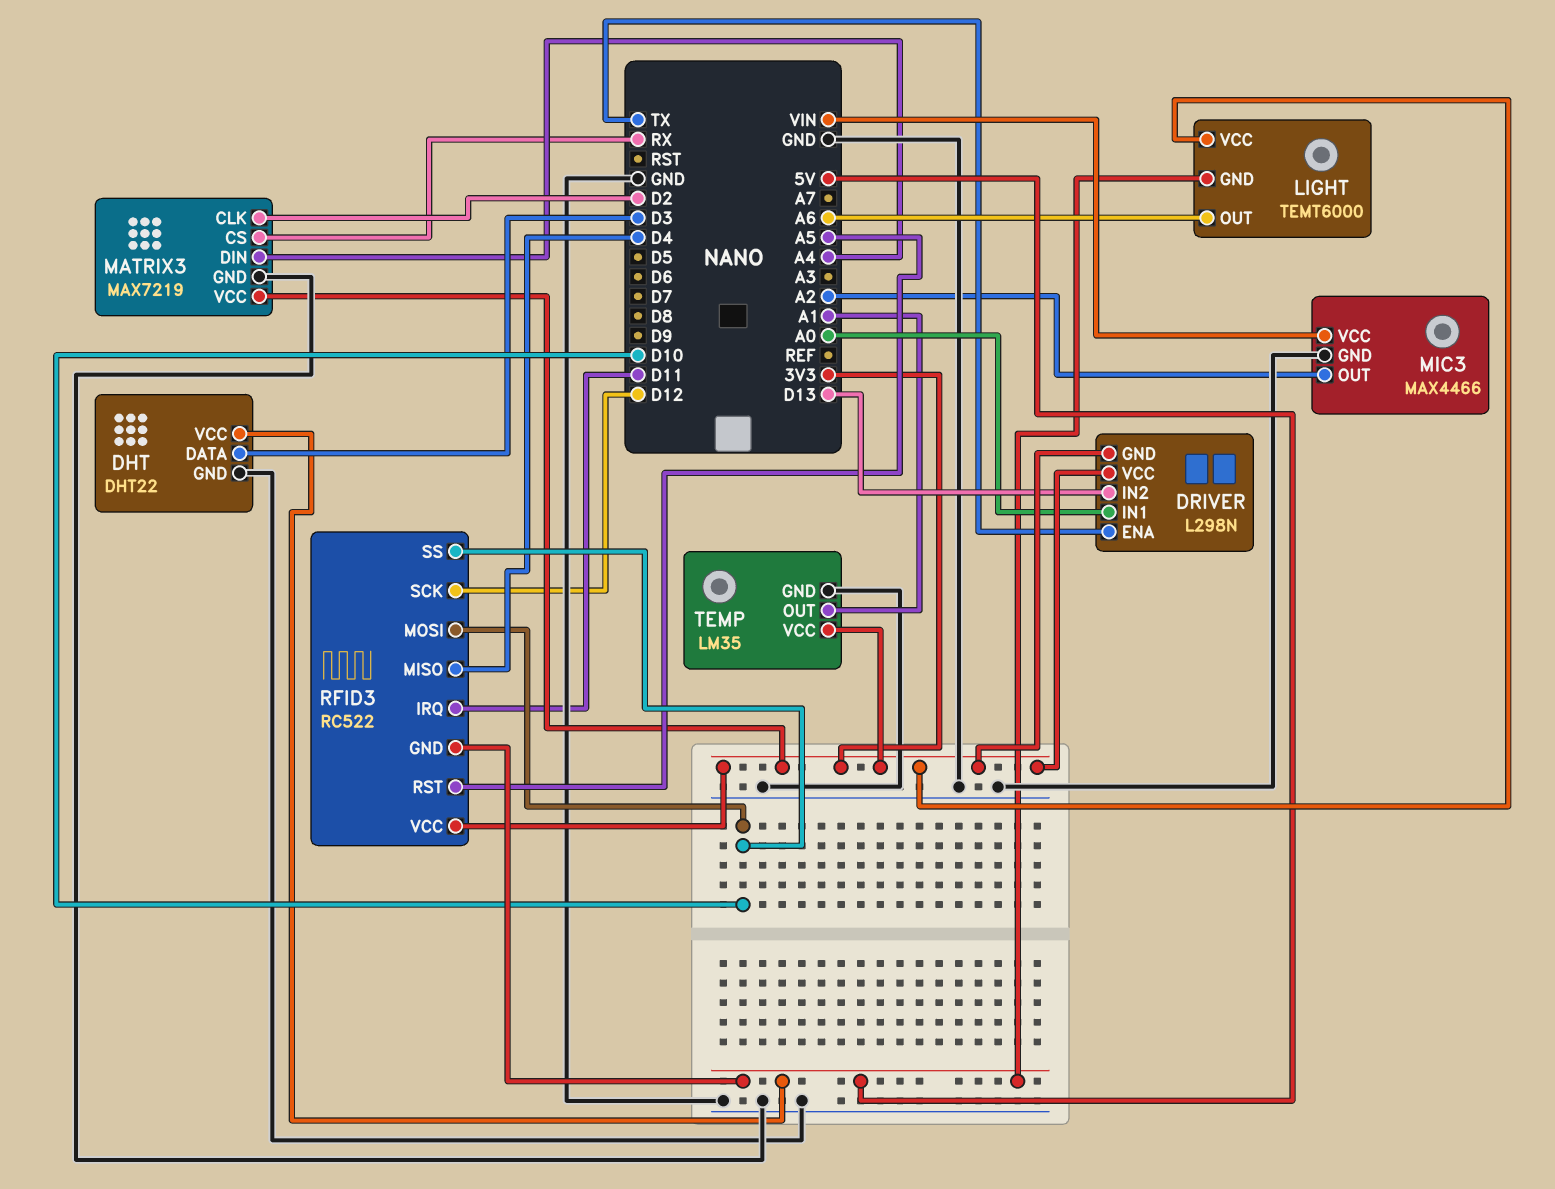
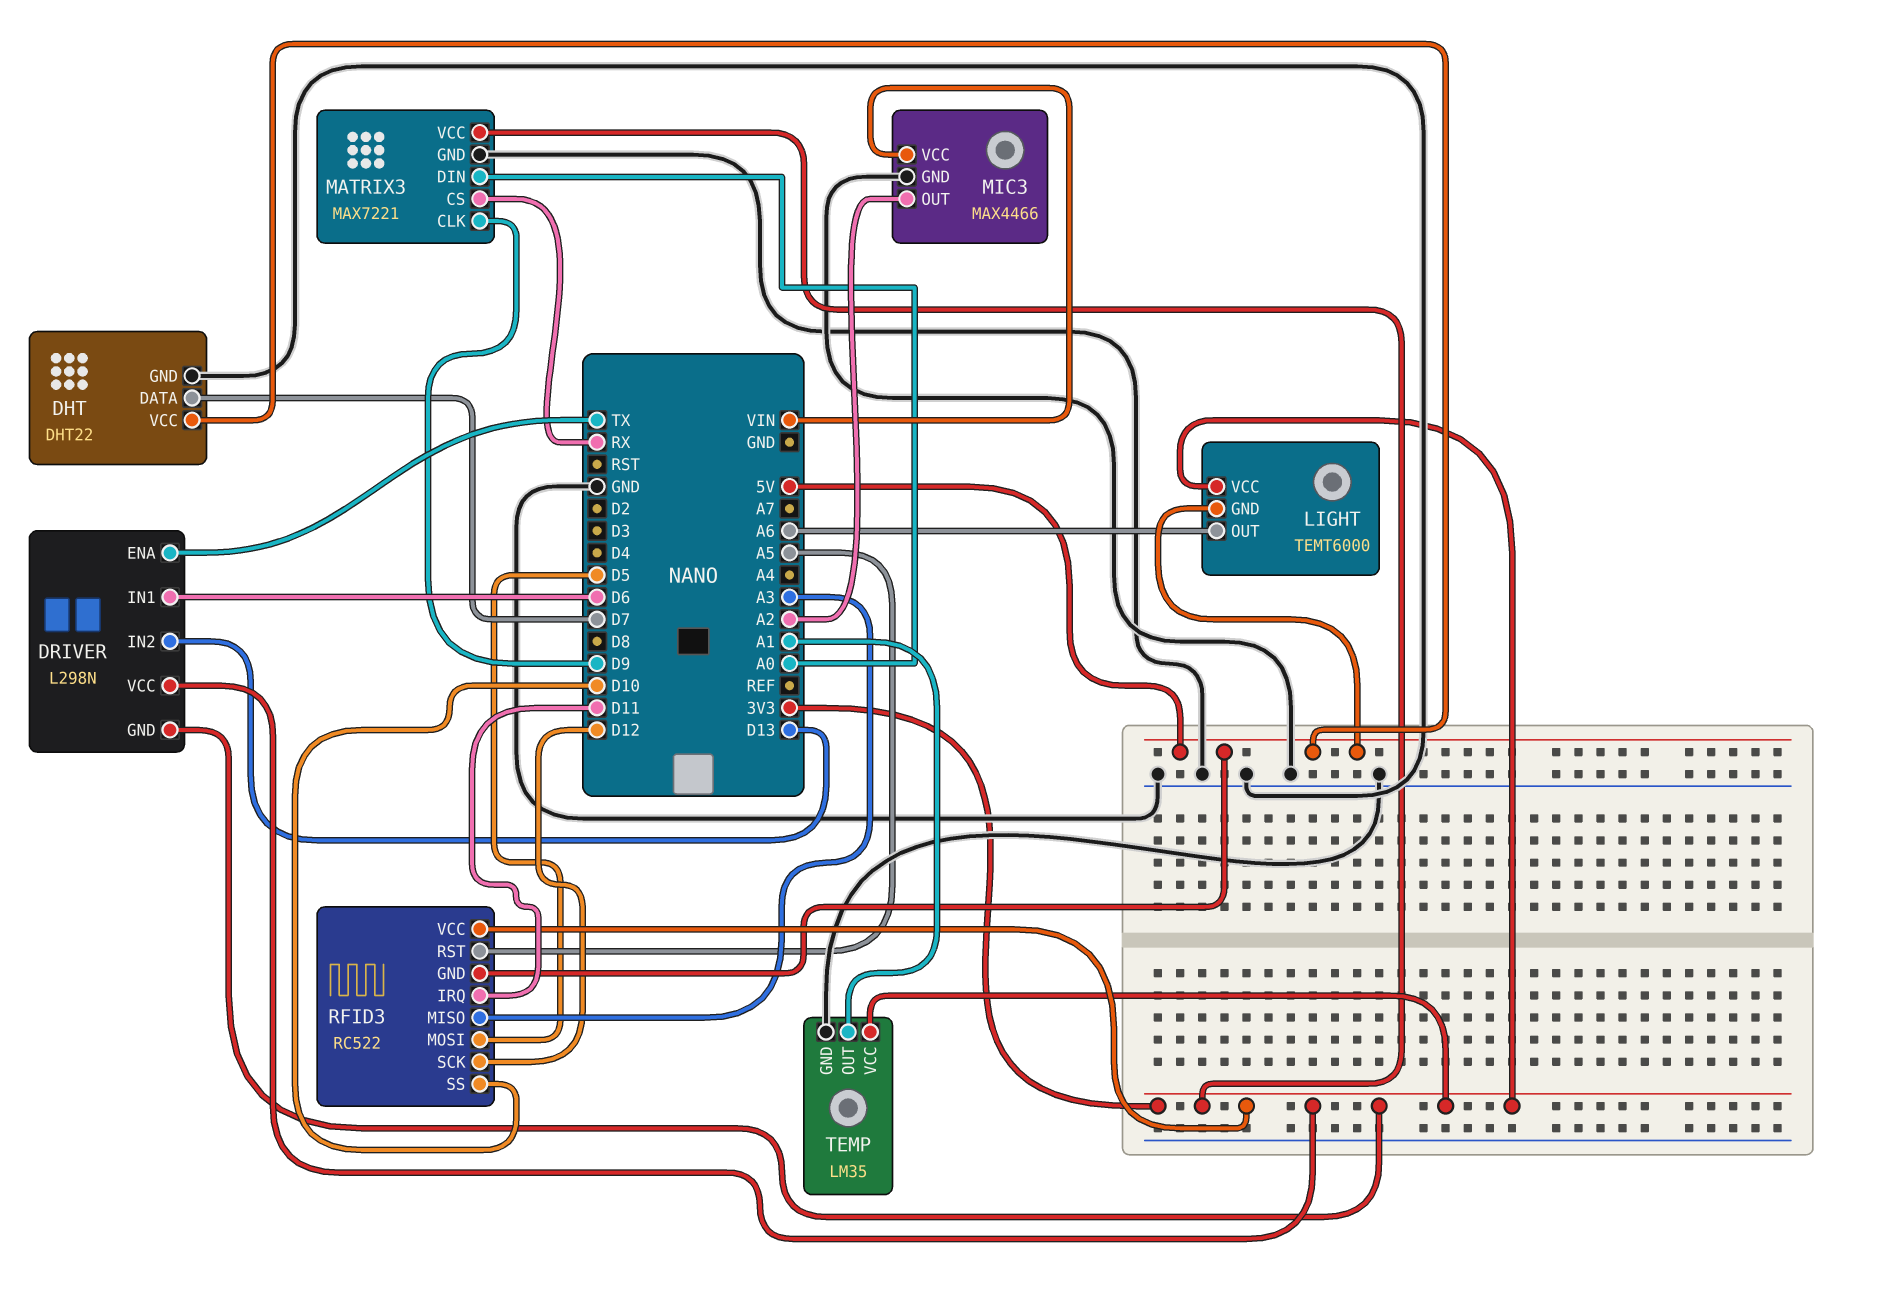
DHT pin DATA: D3 -> D7
DRIVER pin IN1: A0 -> D6
MATRIX3: MAX7219 -> MAX7221
MATRIX3 pin CLK: D2 -> D9
MATRIX3 pin DIN: A4 -> A0
RFID3 pin MISO: D4 -> A3
RFID3 pin MOSI: D10 -> D5

